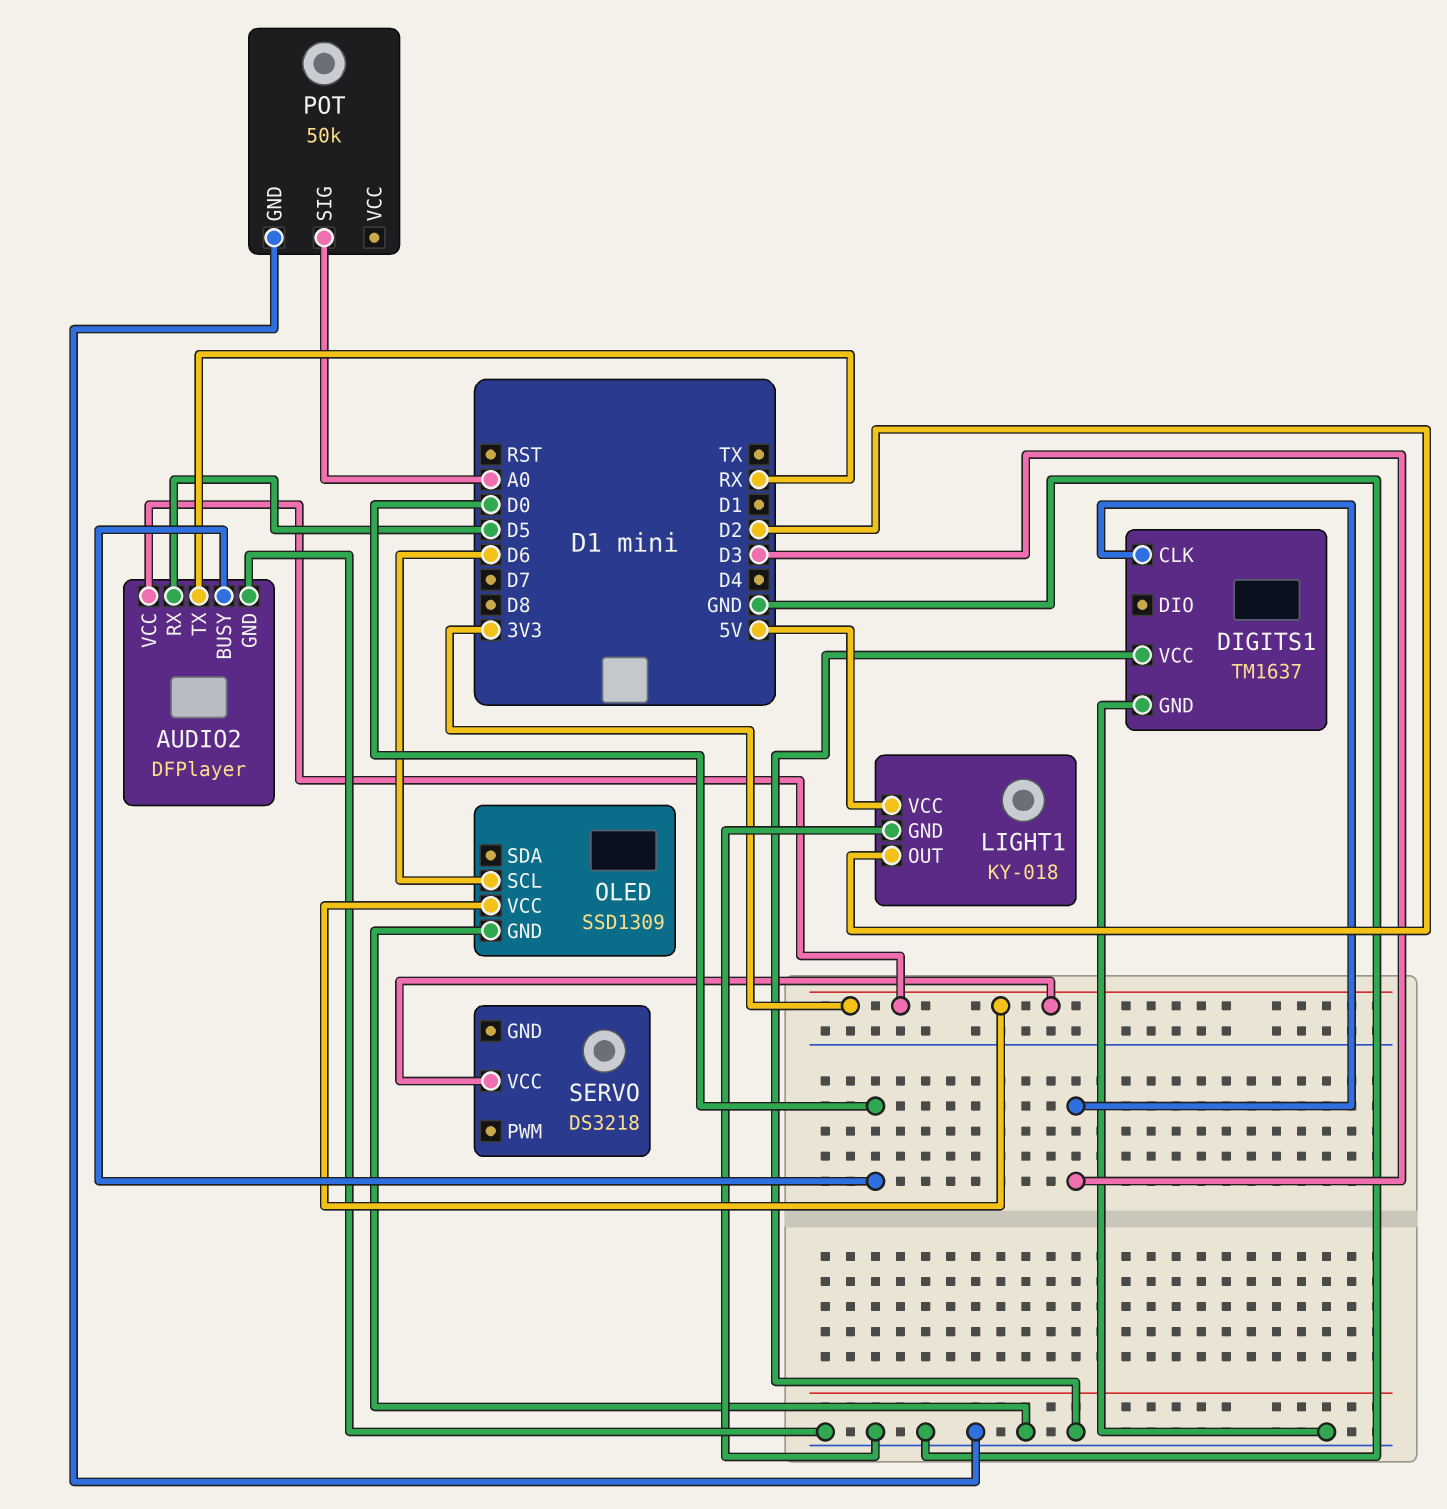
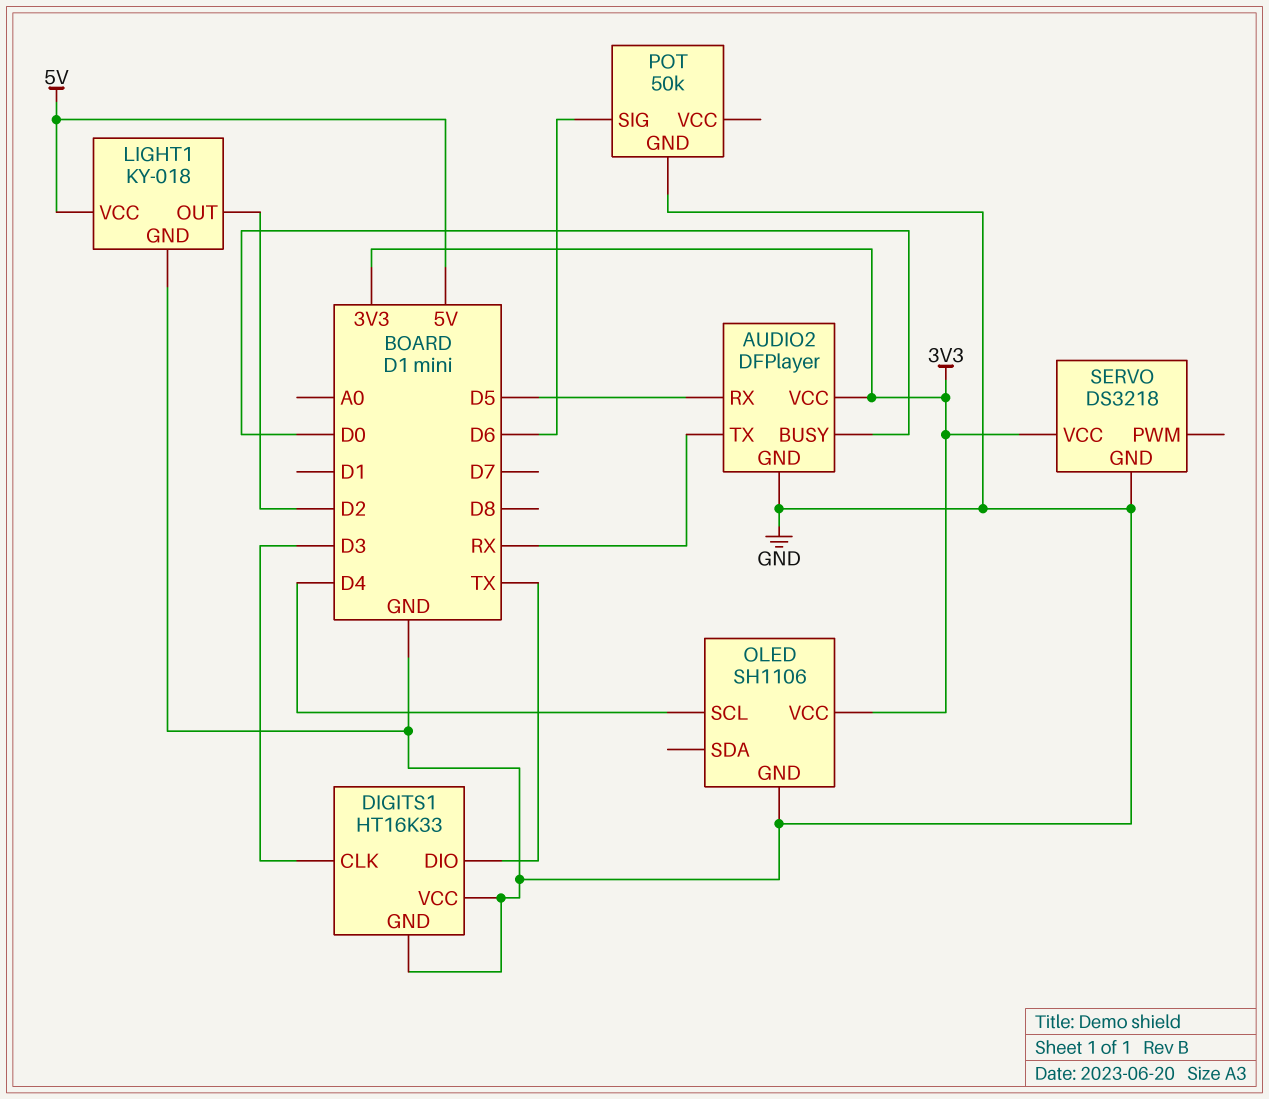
DIGITS1: TM1637 -> HT16K33
DIGITS1 pin DIO: none -> TX
OLED: SSD1309 -> SH1106
OLED pin SCL: D6 -> D4
POT pin SIG: A0 -> D6
SERVO pin GND: none -> GND

